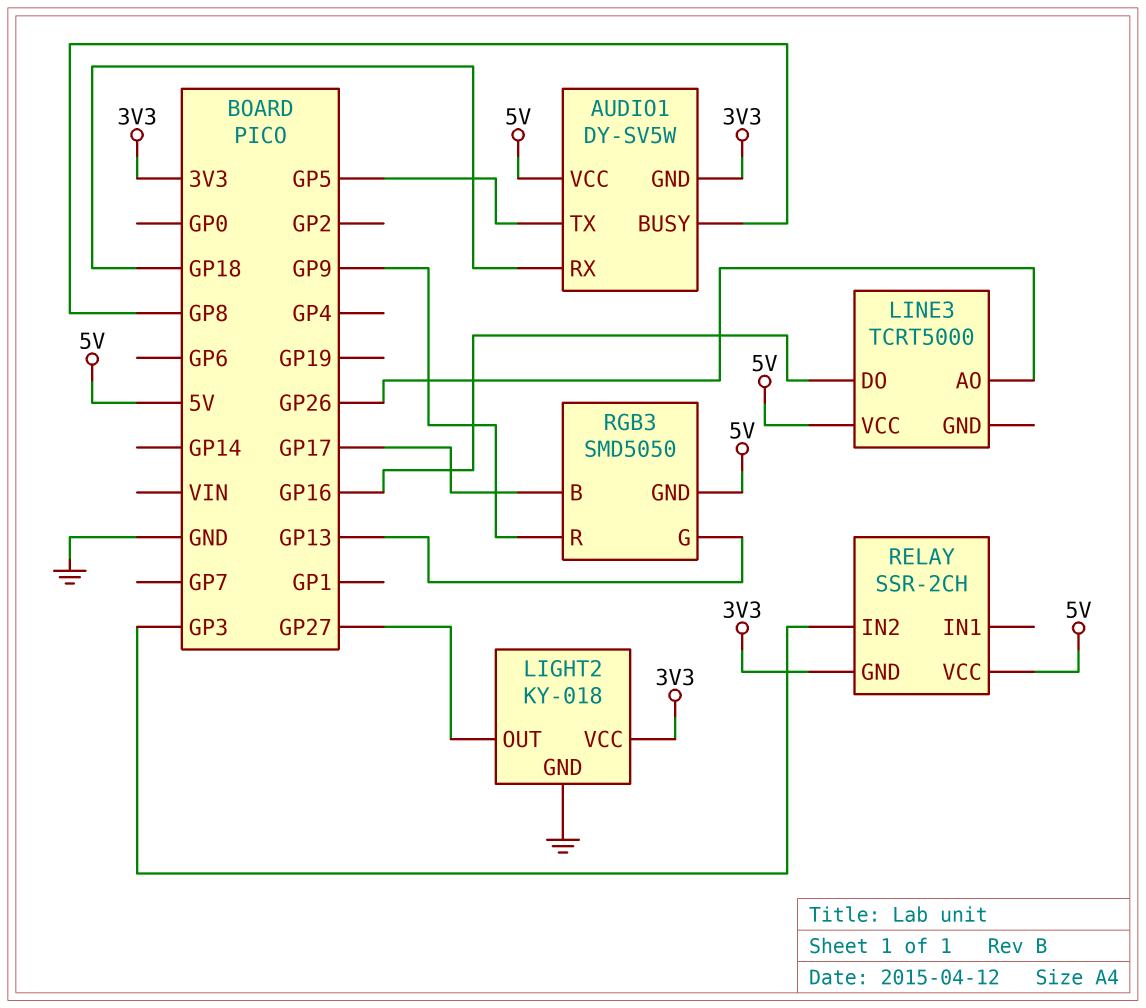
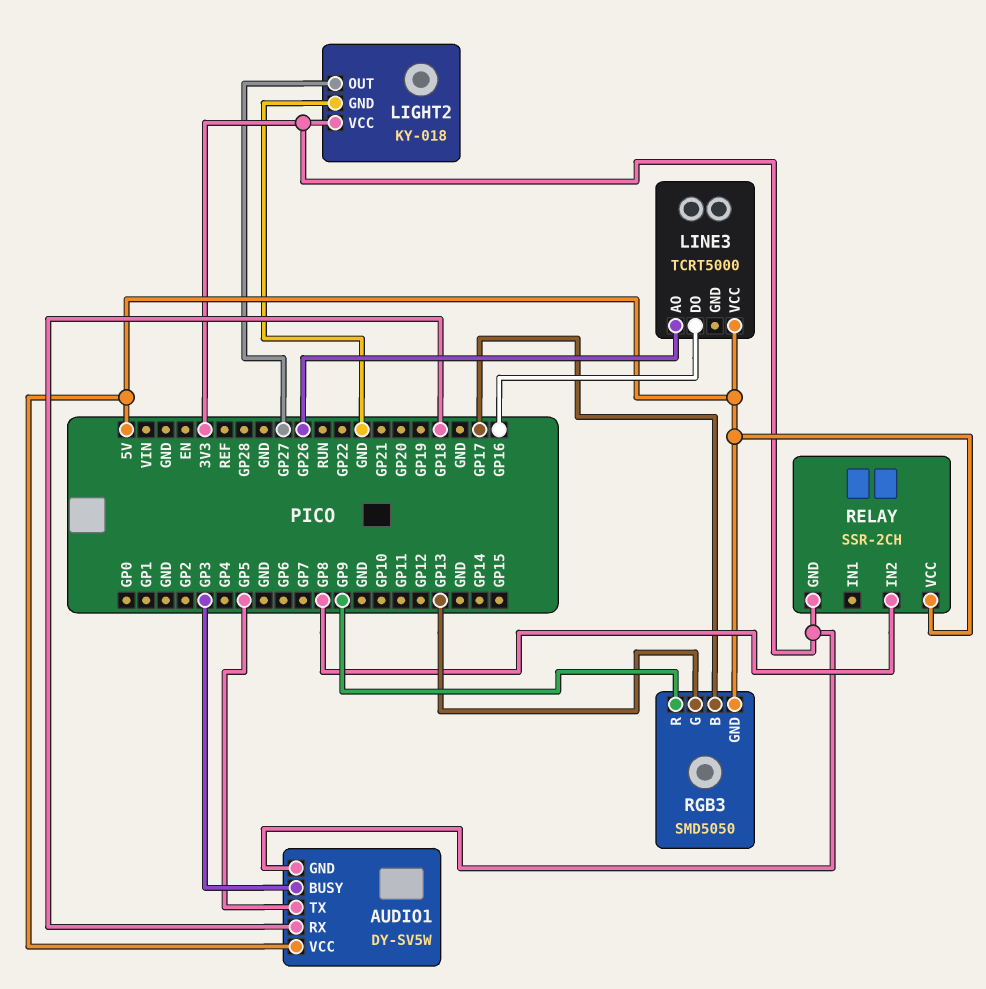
AUDIO1 pin BUSY: GP8 -> GP3
RELAY pin IN2: GP3 -> GP8

